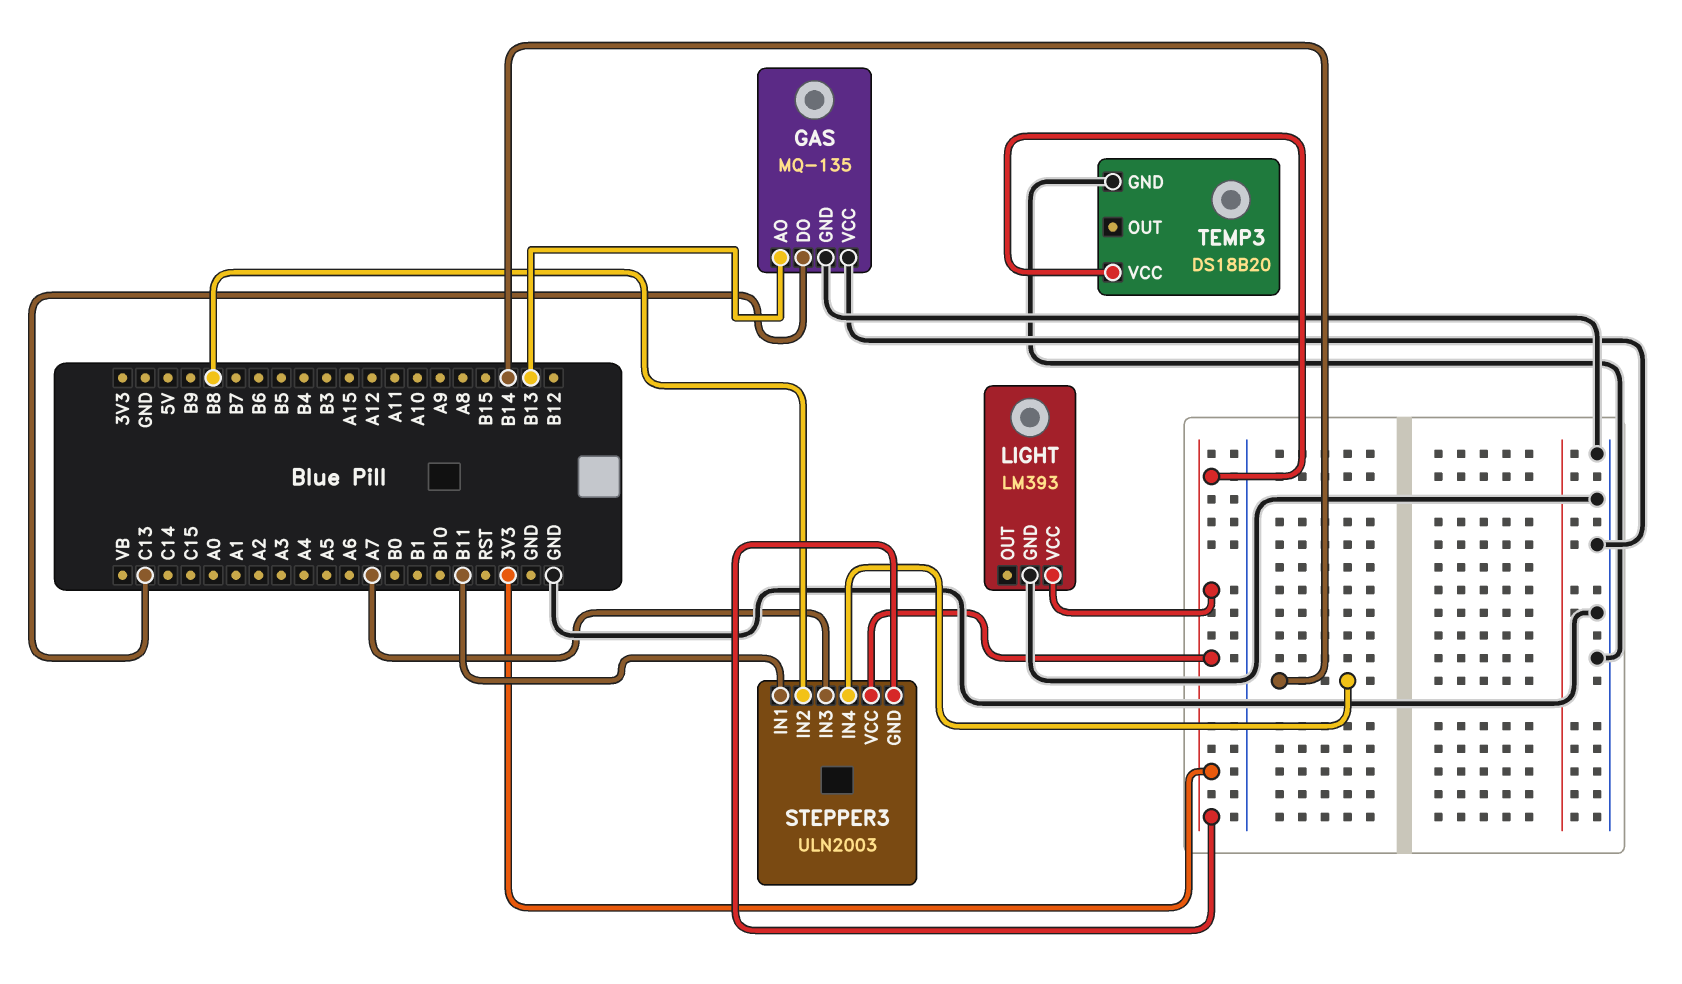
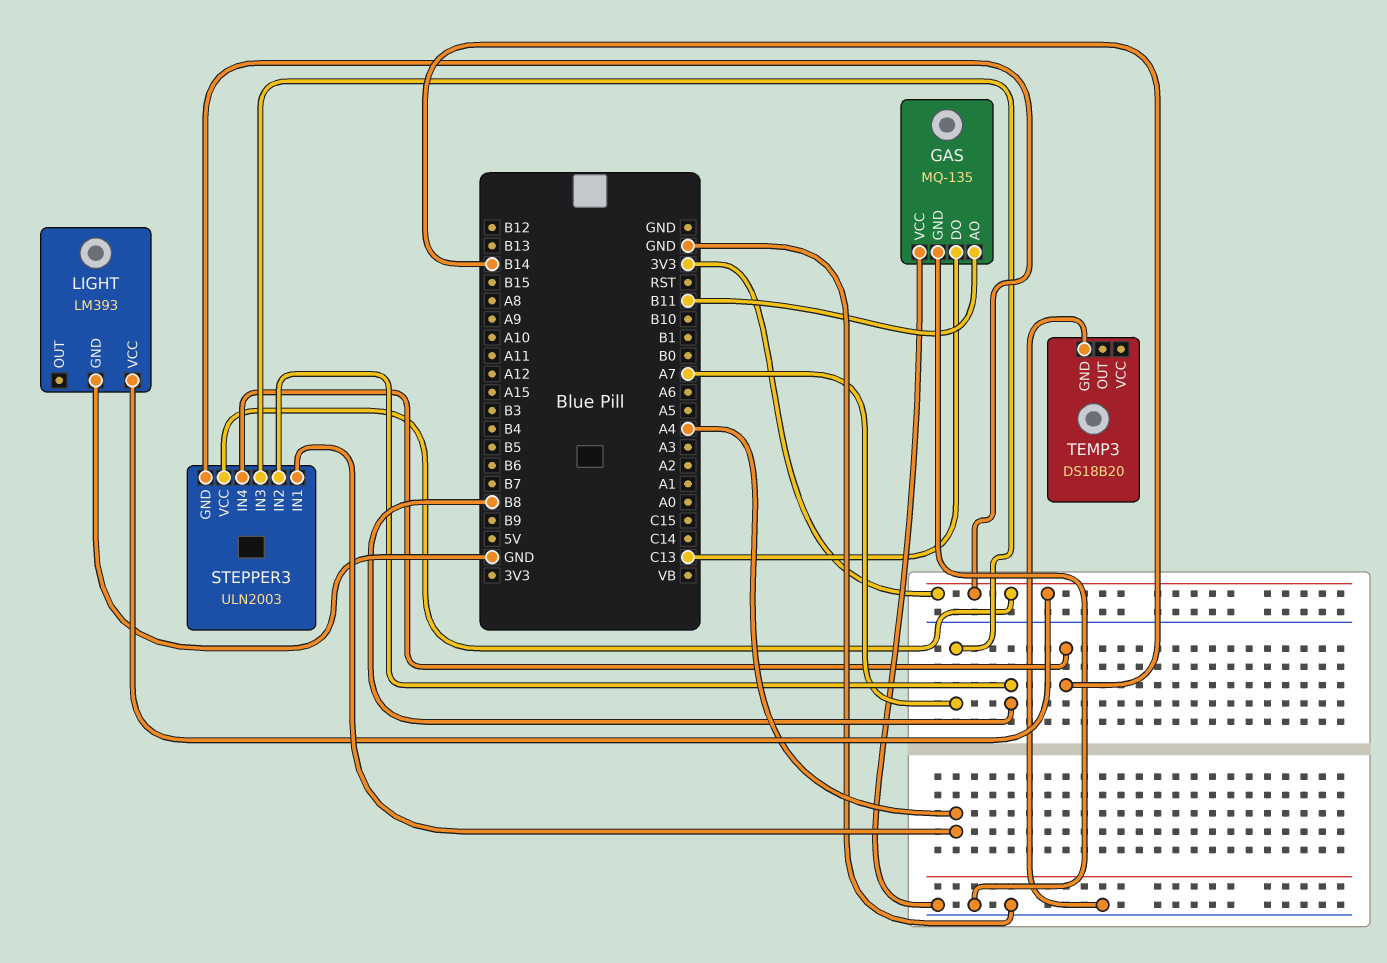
GAS pin AO: B13 -> B11
STEPPER3 pin IN1: B11 -> A4
TEMP3 pin VCC: 3V3 -> none

